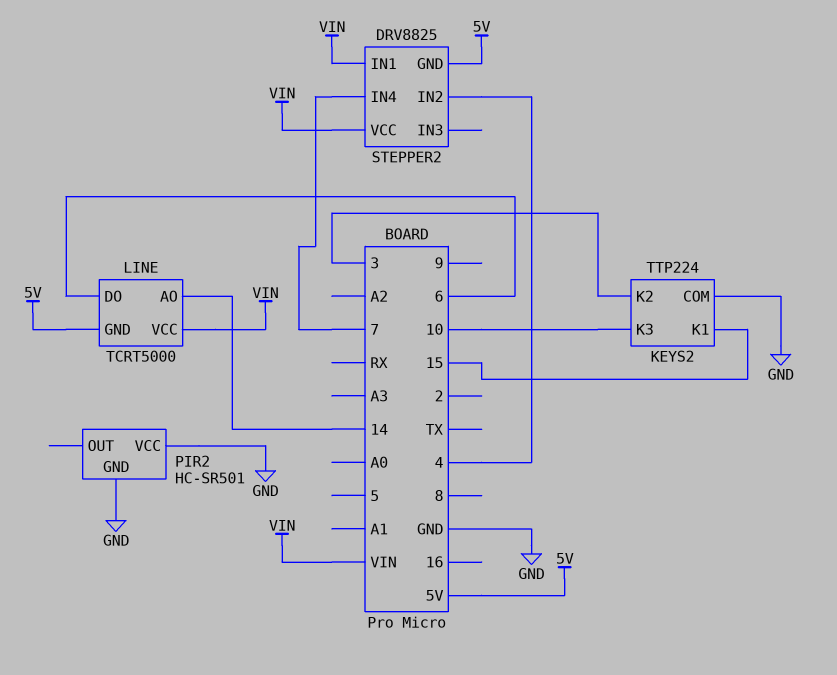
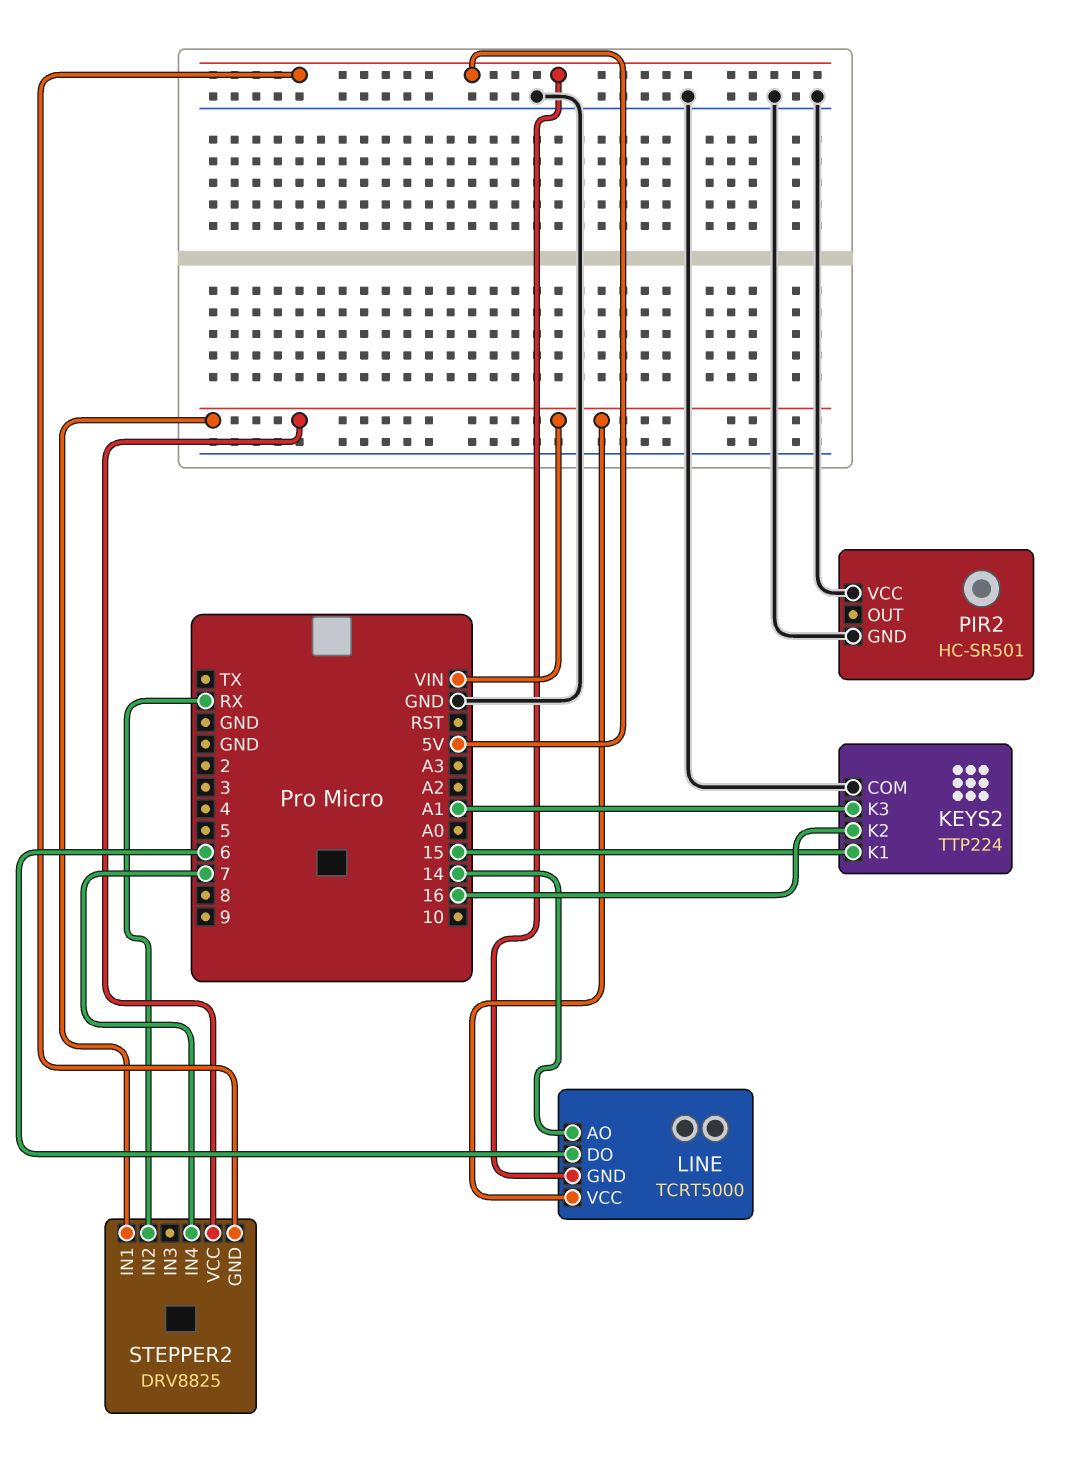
KEYS2 pin K2: 3 -> 16
KEYS2 pin K3: 10 -> A1
STEPPER2 pin IN2: 4 -> RX

